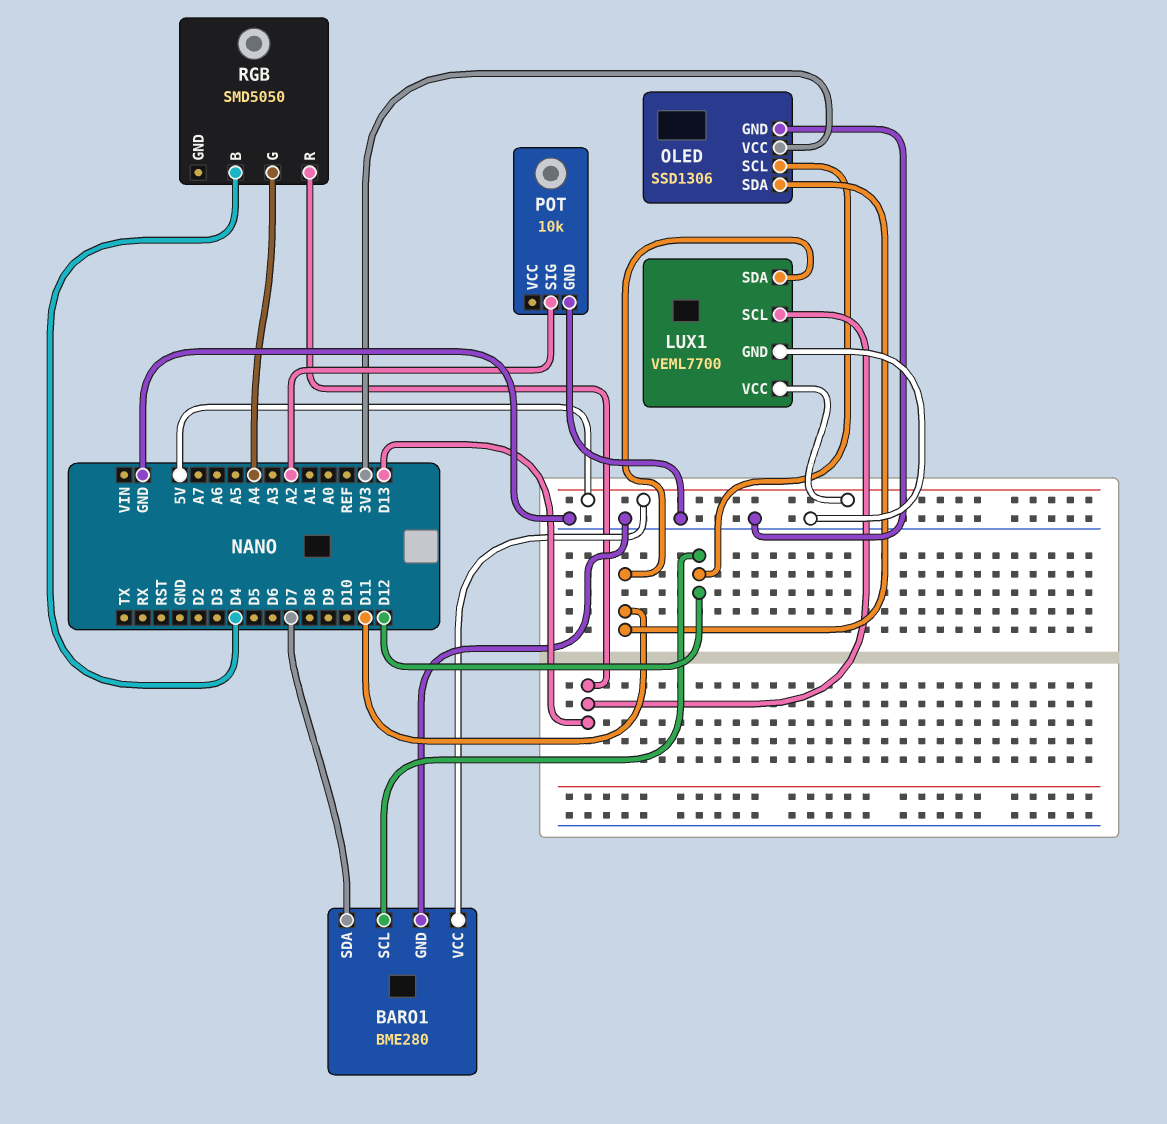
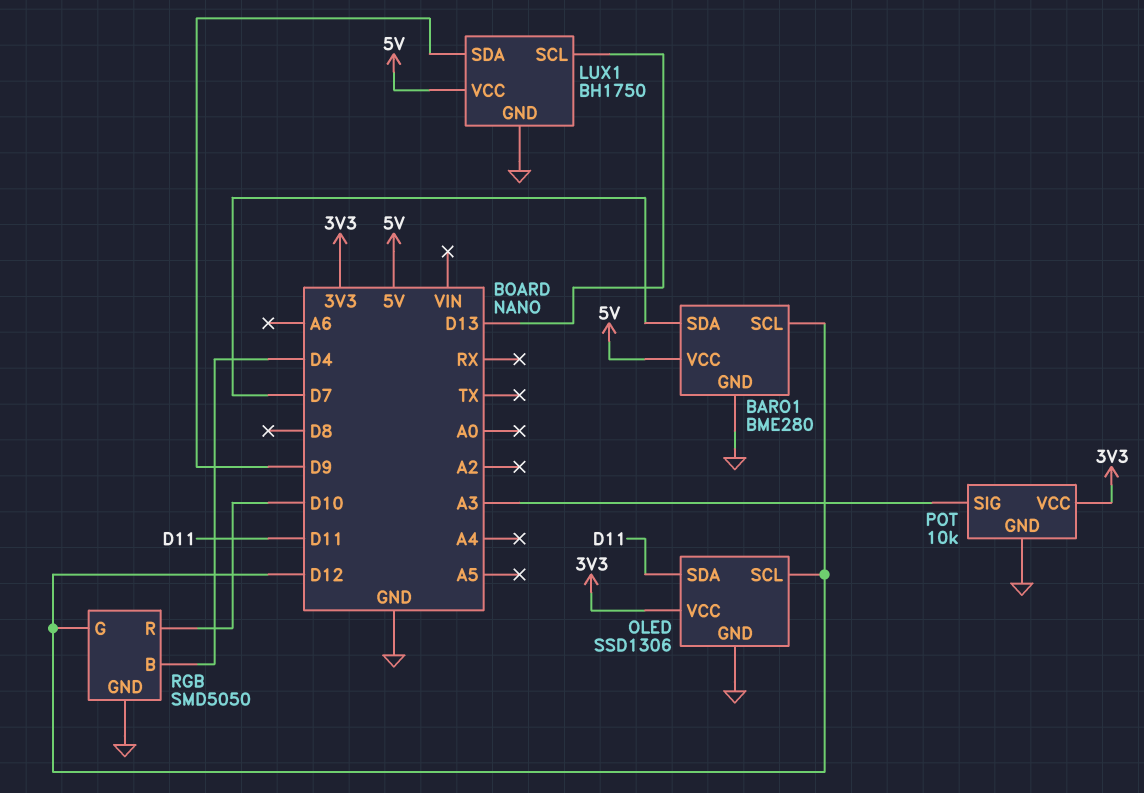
LUX1: VEML7700 -> BH1750
LUX1 pin SDA: D11 -> D9
POT pin SIG: A2 -> A3
POT pin VCC: none -> 3V3
RGB pin G: A4 -> D12
RGB pin GND: none -> GND
RGB pin R: D13 -> D10

